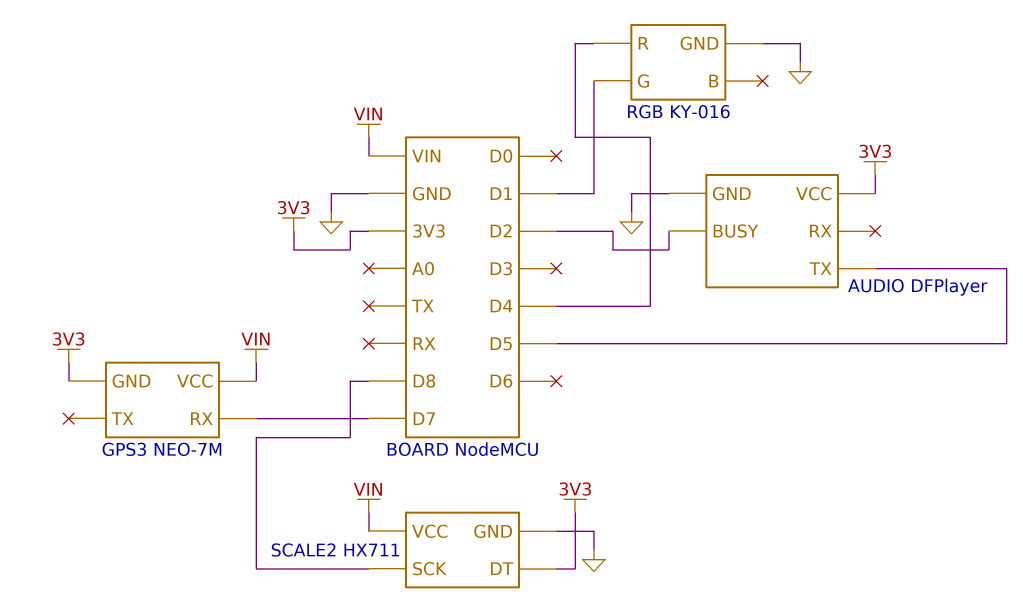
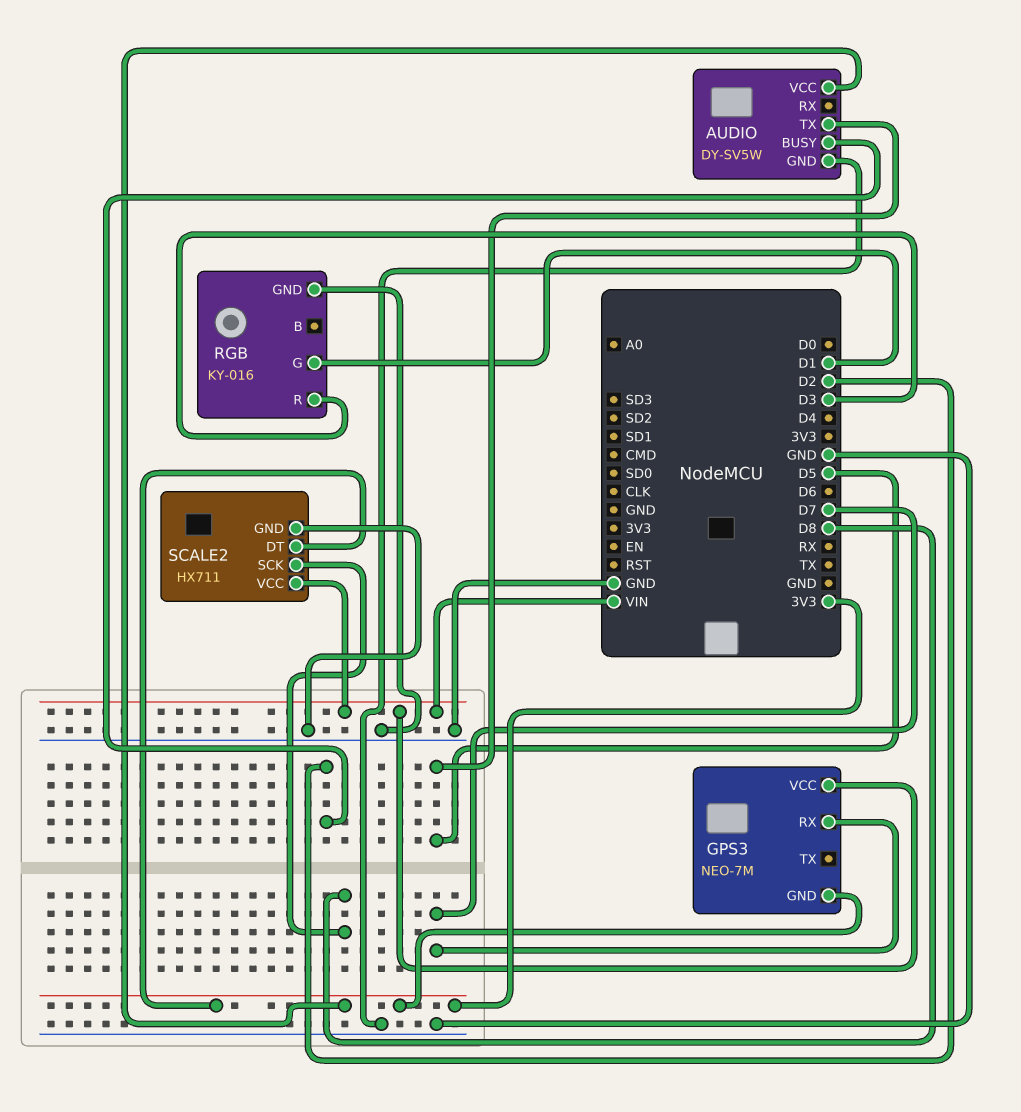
AUDIO: DFPlayer -> DY-SV5W
RGB pin R: D4 -> D3

